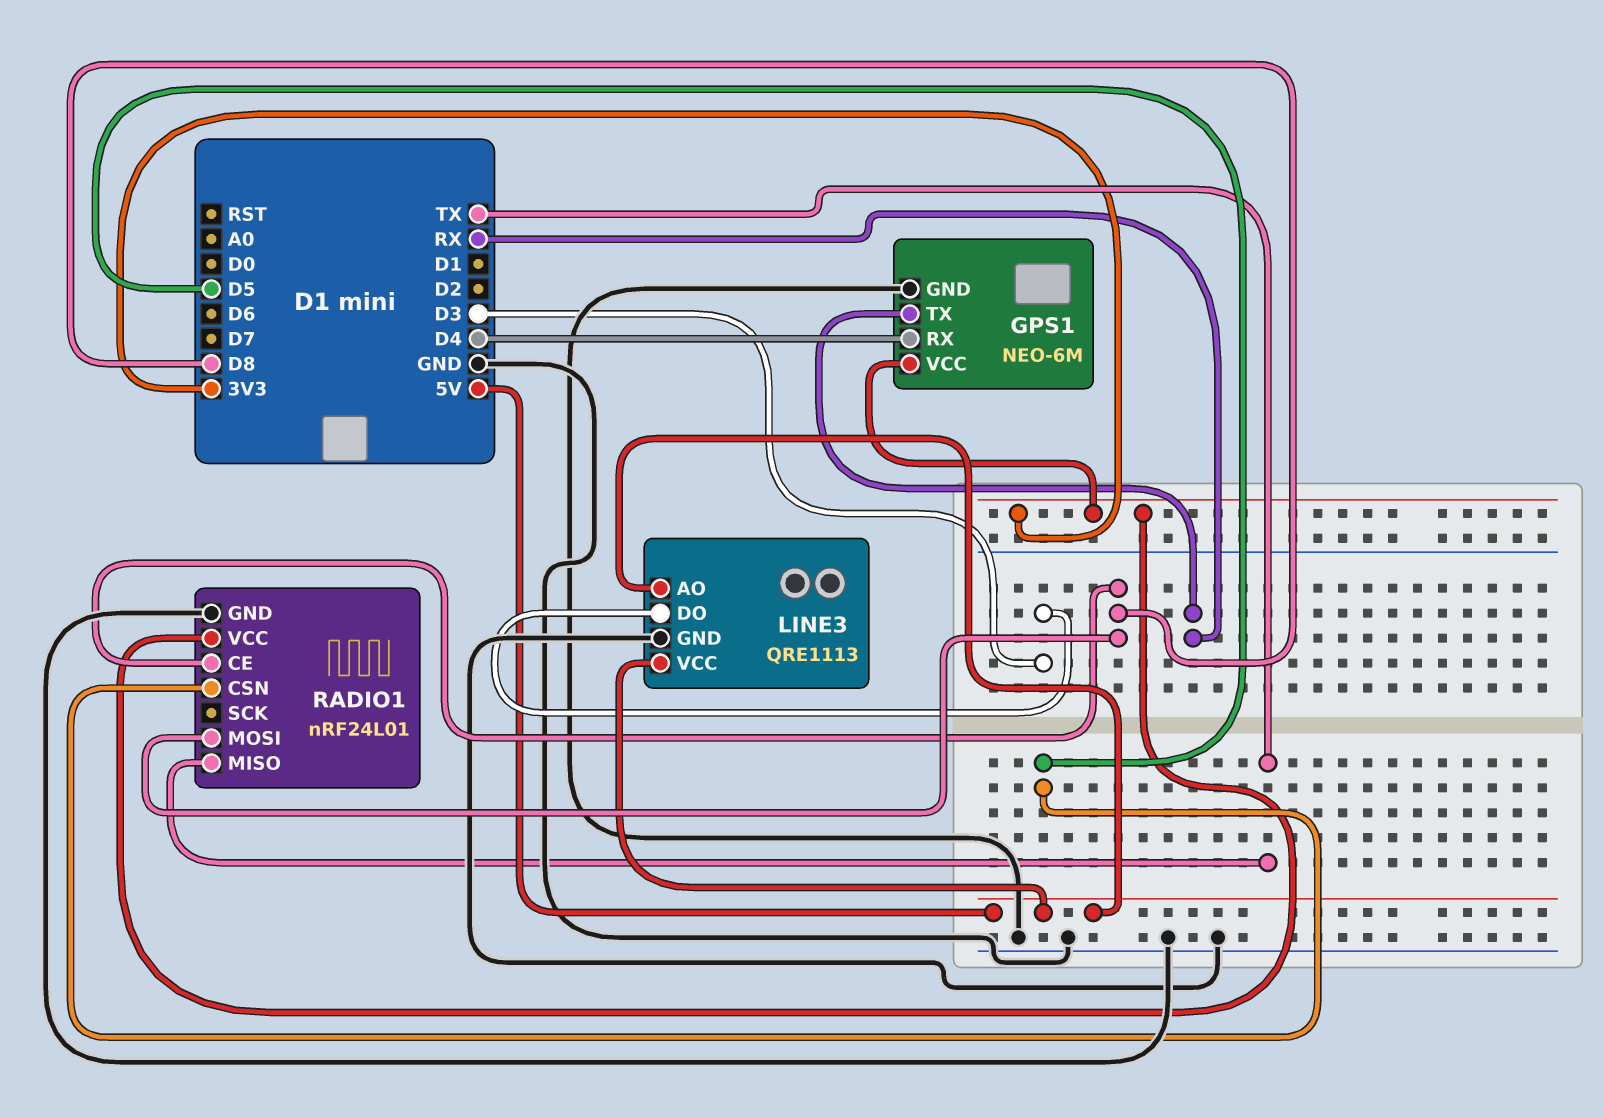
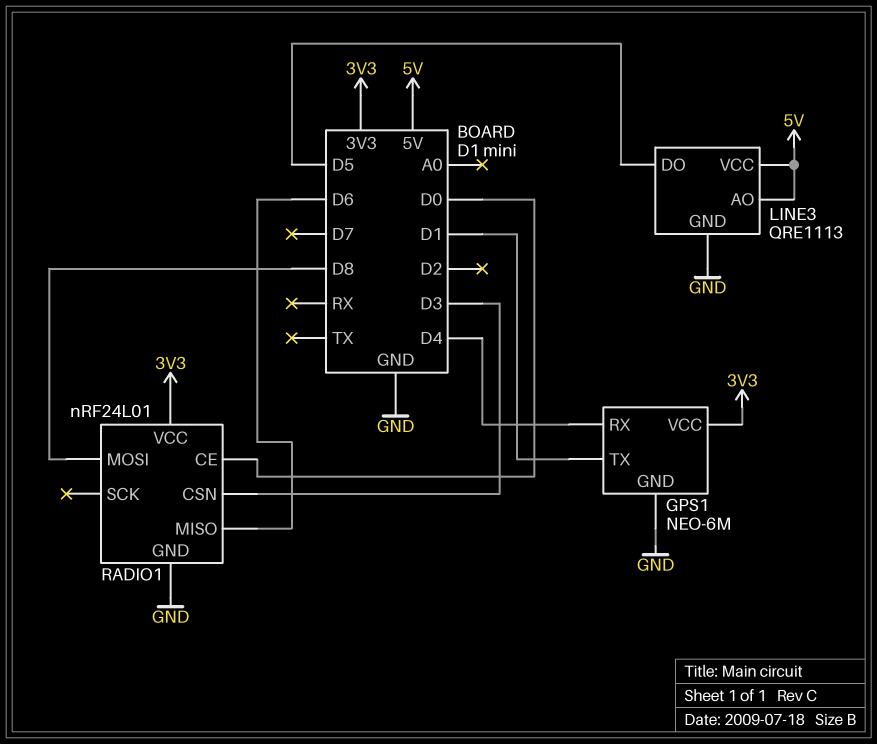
GPS1 pin TX: RX -> D1
LINE3 pin DO: D3 -> D5
RADIO1 pin CE: D8 -> D0
RADIO1 pin CSN: D5 -> D3
RADIO1 pin MISO: TX -> D6

